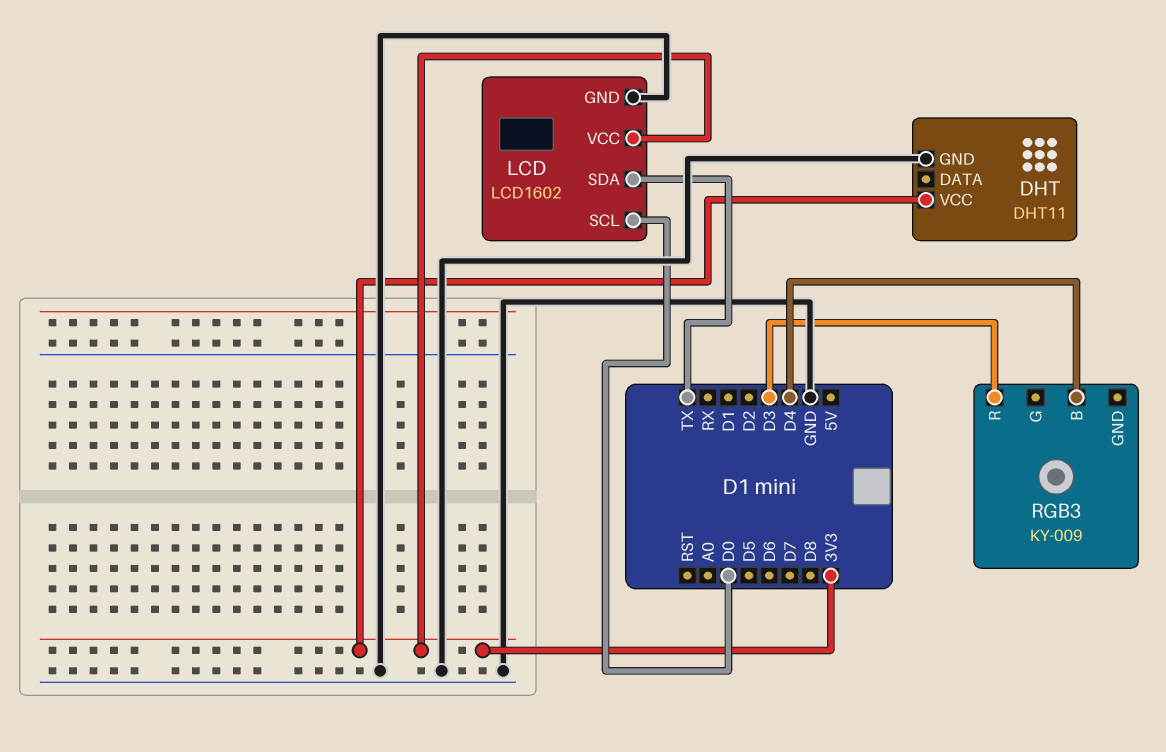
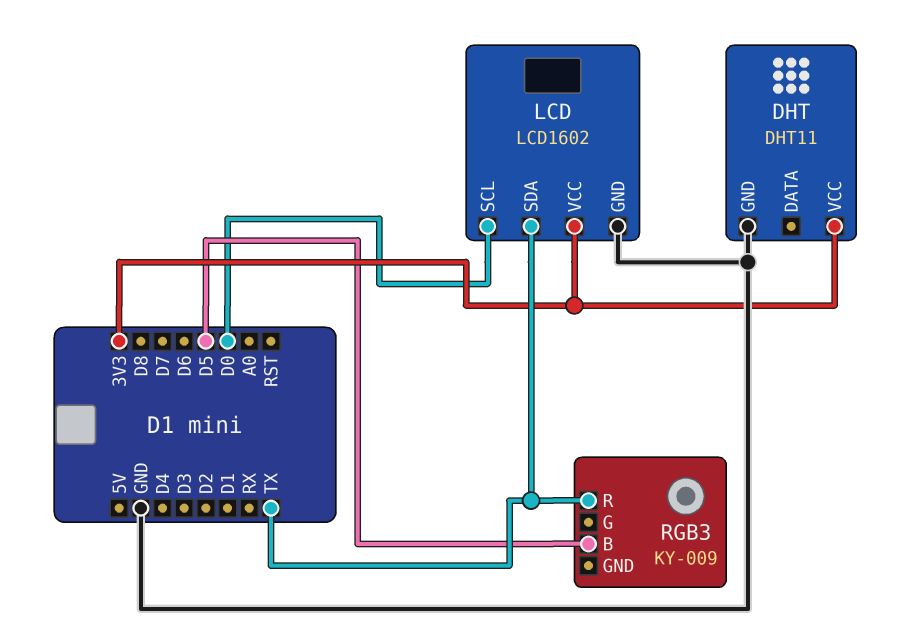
RGB3 pin B: D4 -> D5
RGB3 pin R: D3 -> TX

